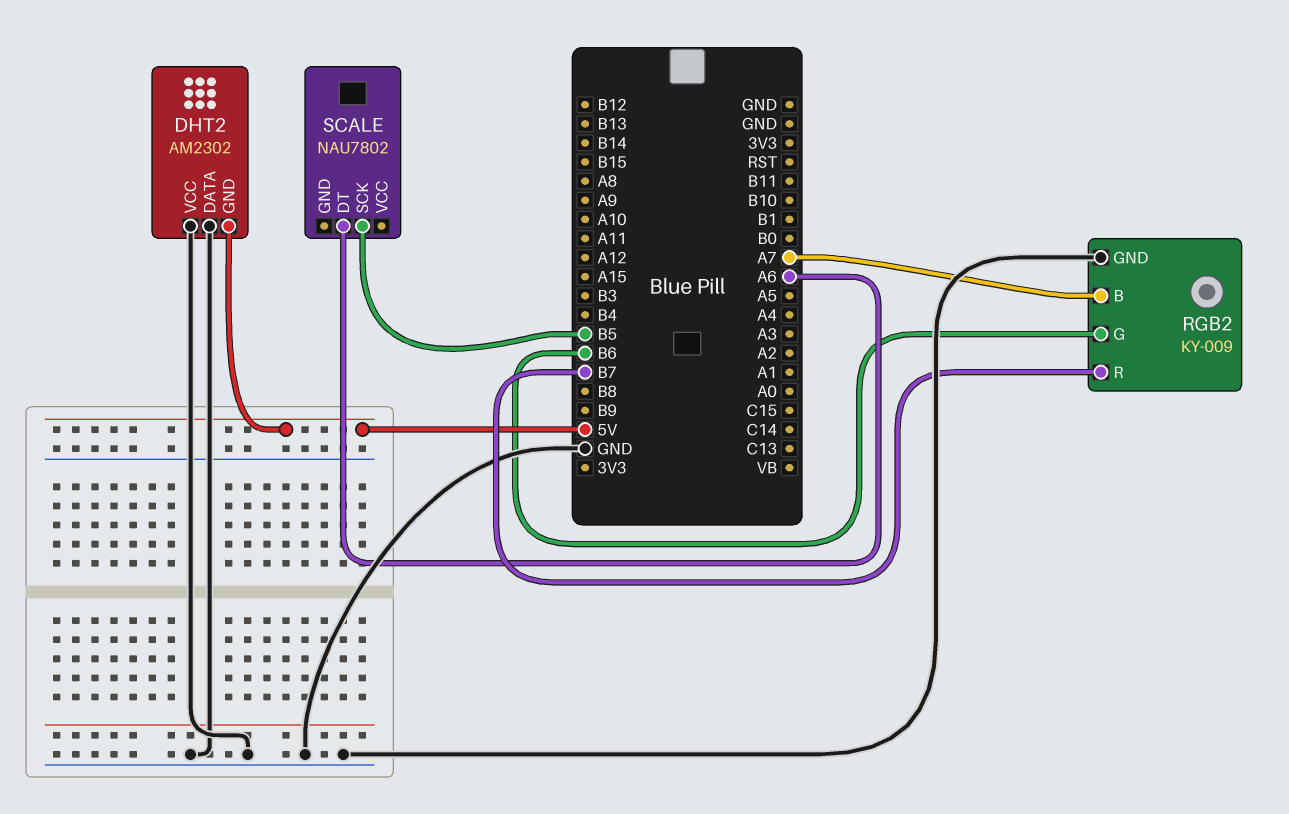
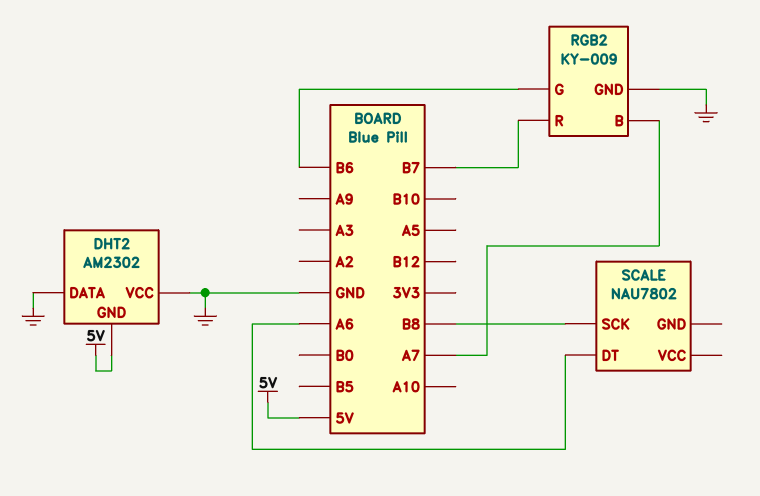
SCALE pin SCK: B5 -> B8

